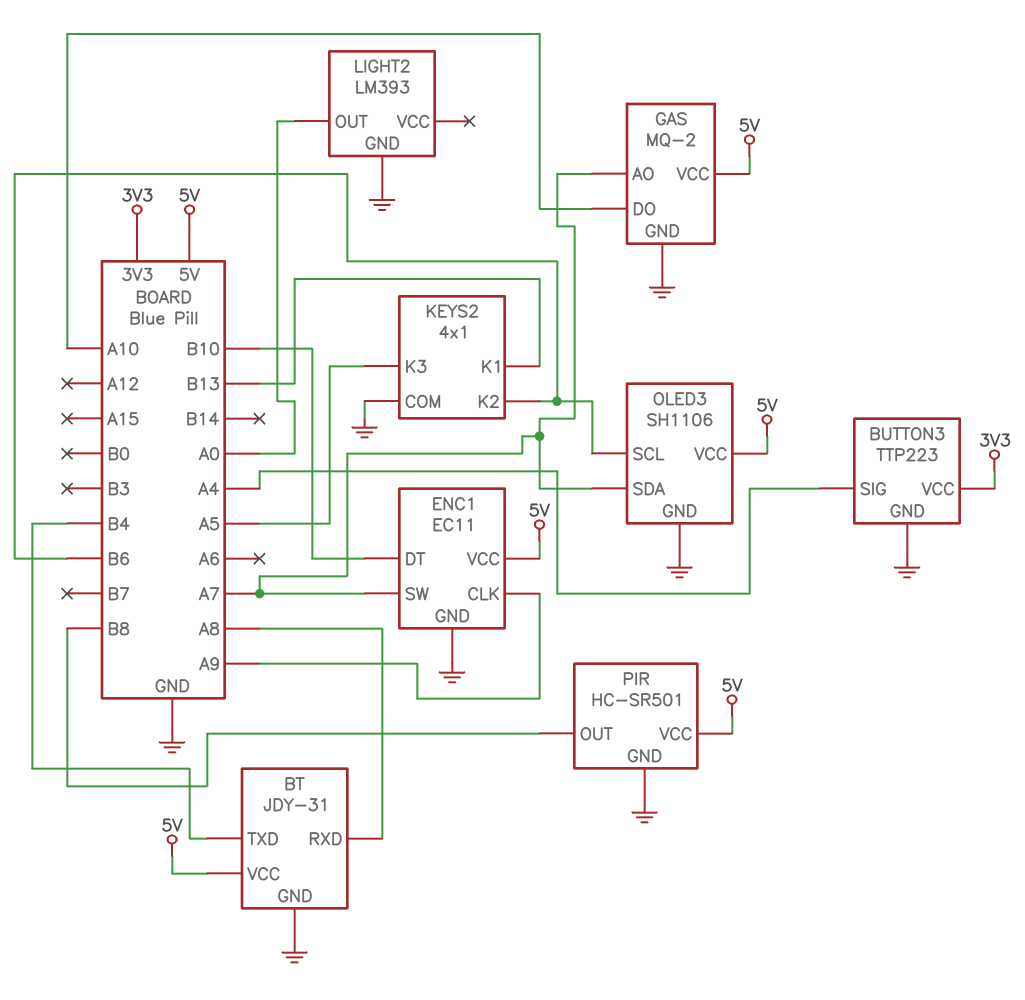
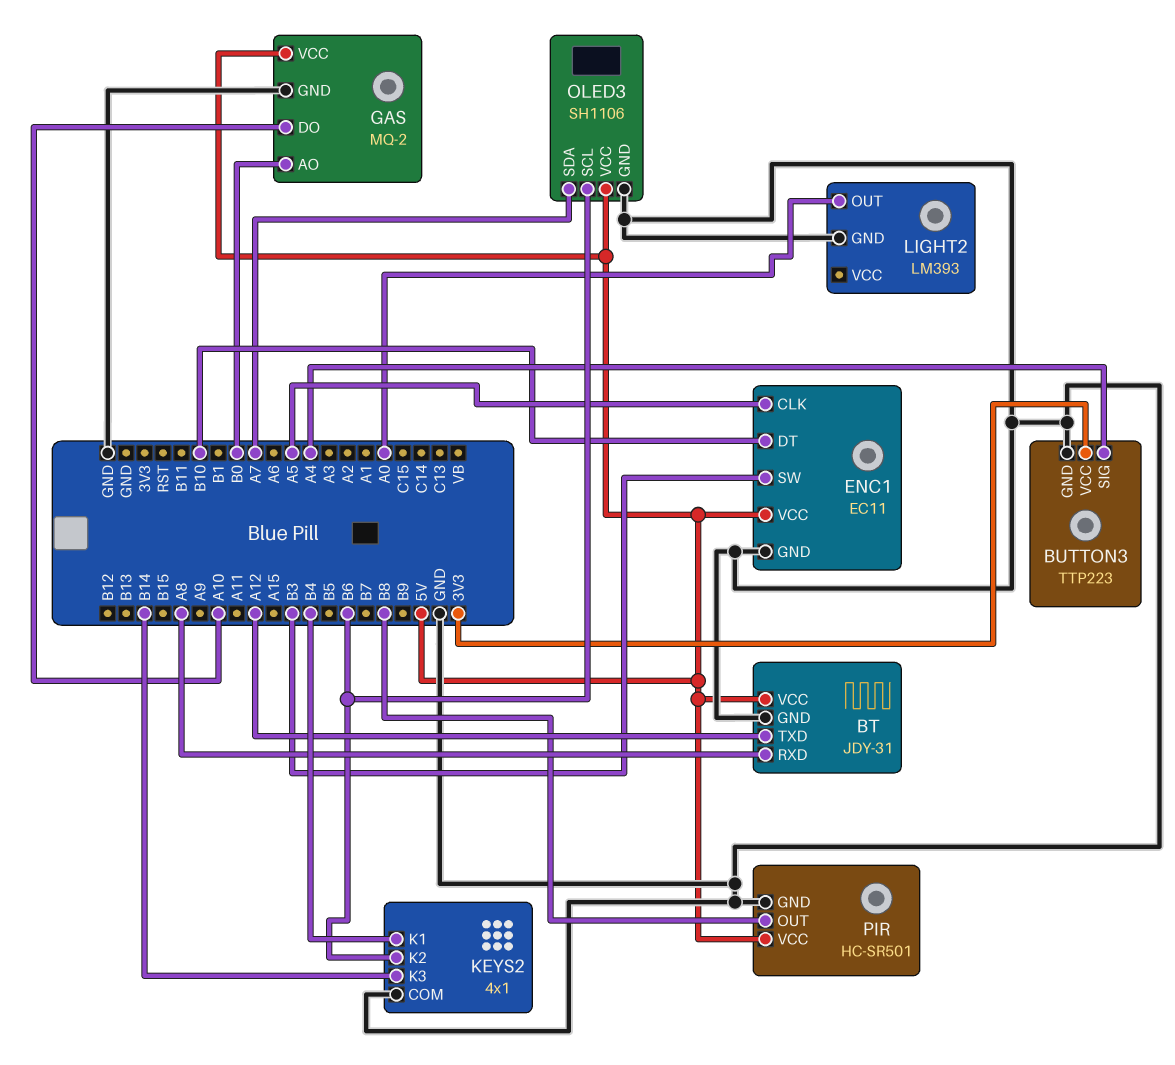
BT pin TXD: B4 -> A12
ENC1 pin CLK: A9 -> A5
ENC1 pin SW: A7 -> B3
GAS pin AO: A7 -> B0
KEYS2 pin K1: B13 -> B4
KEYS2 pin K3: A5 -> B14

